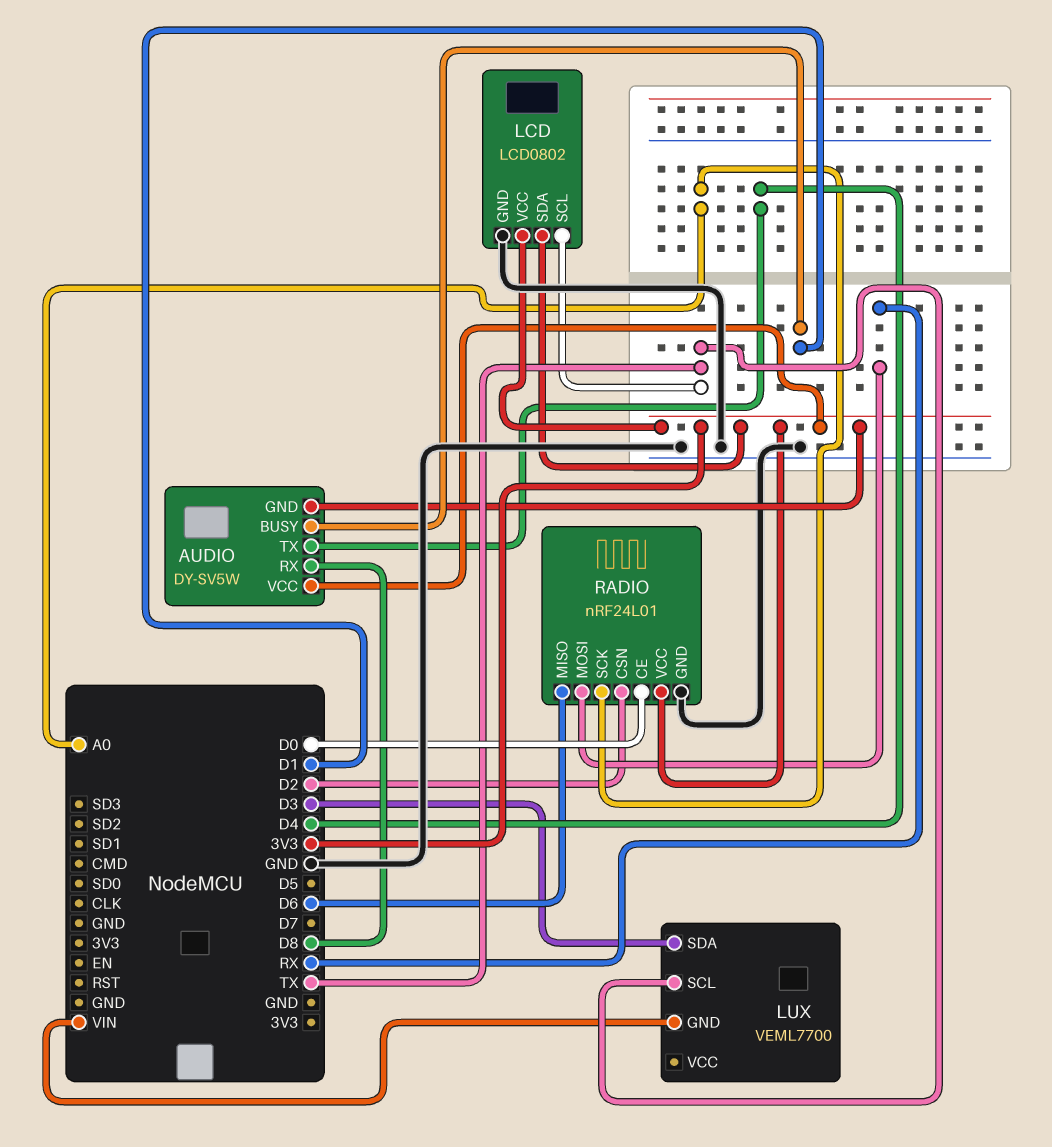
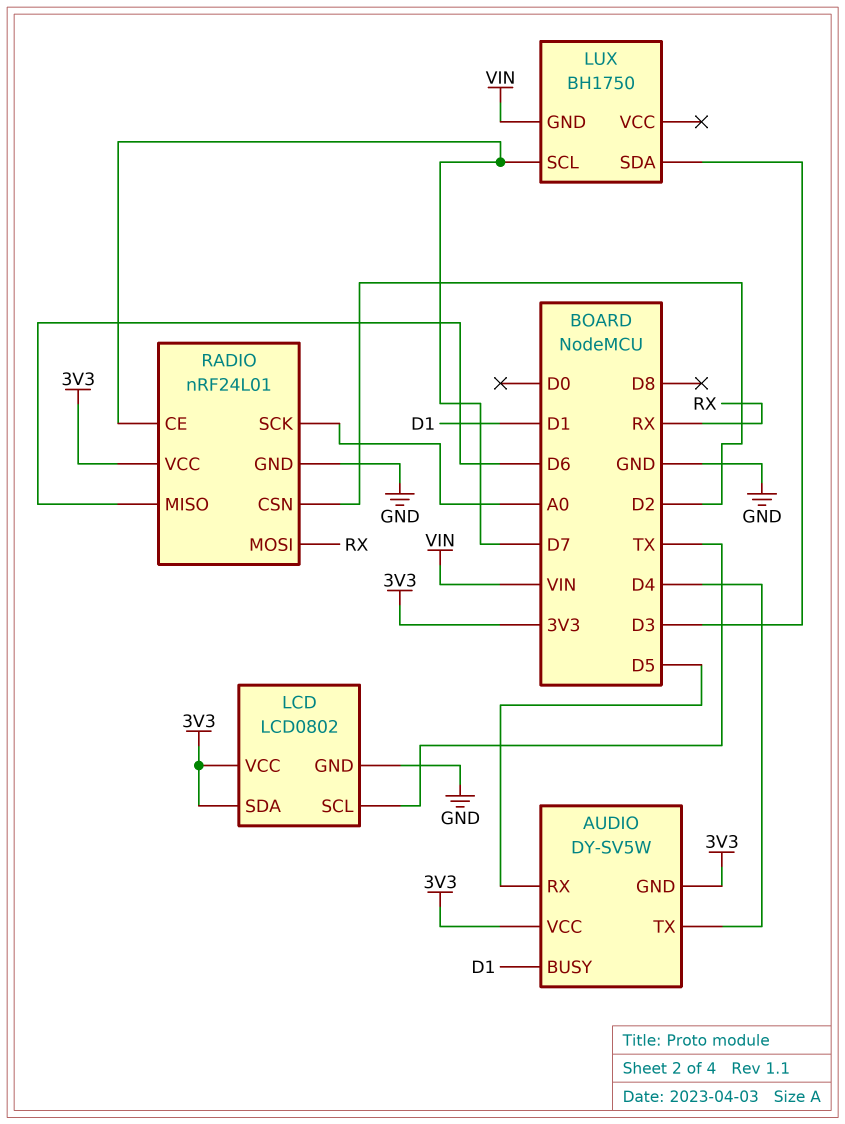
AUDIO pin RX: D8 -> D5
LUX: VEML7700 -> BH1750
LUX pin SCL: TX -> D7
RADIO pin CE: D0 -> D7

